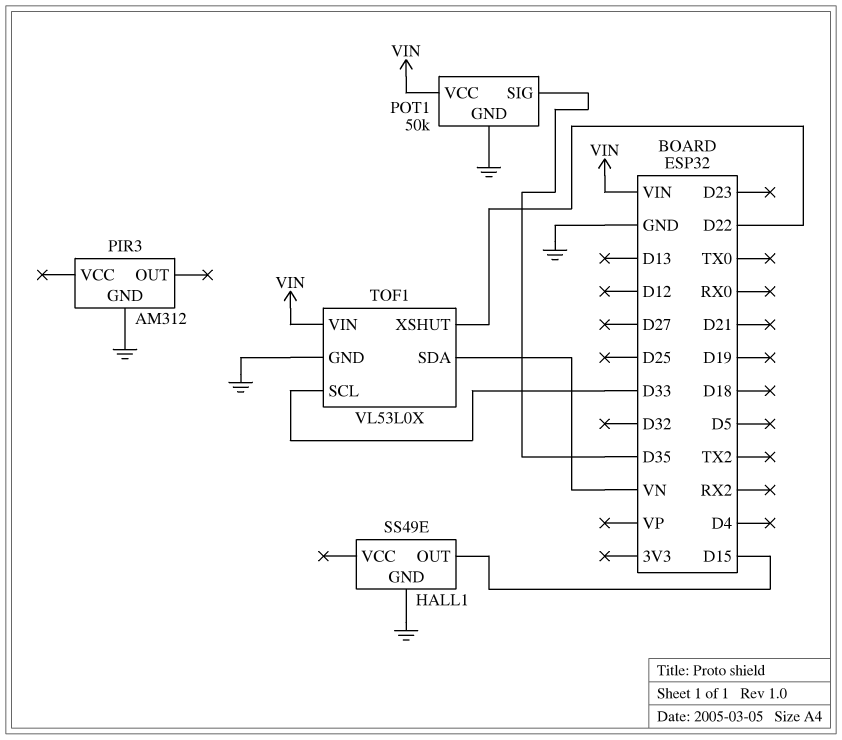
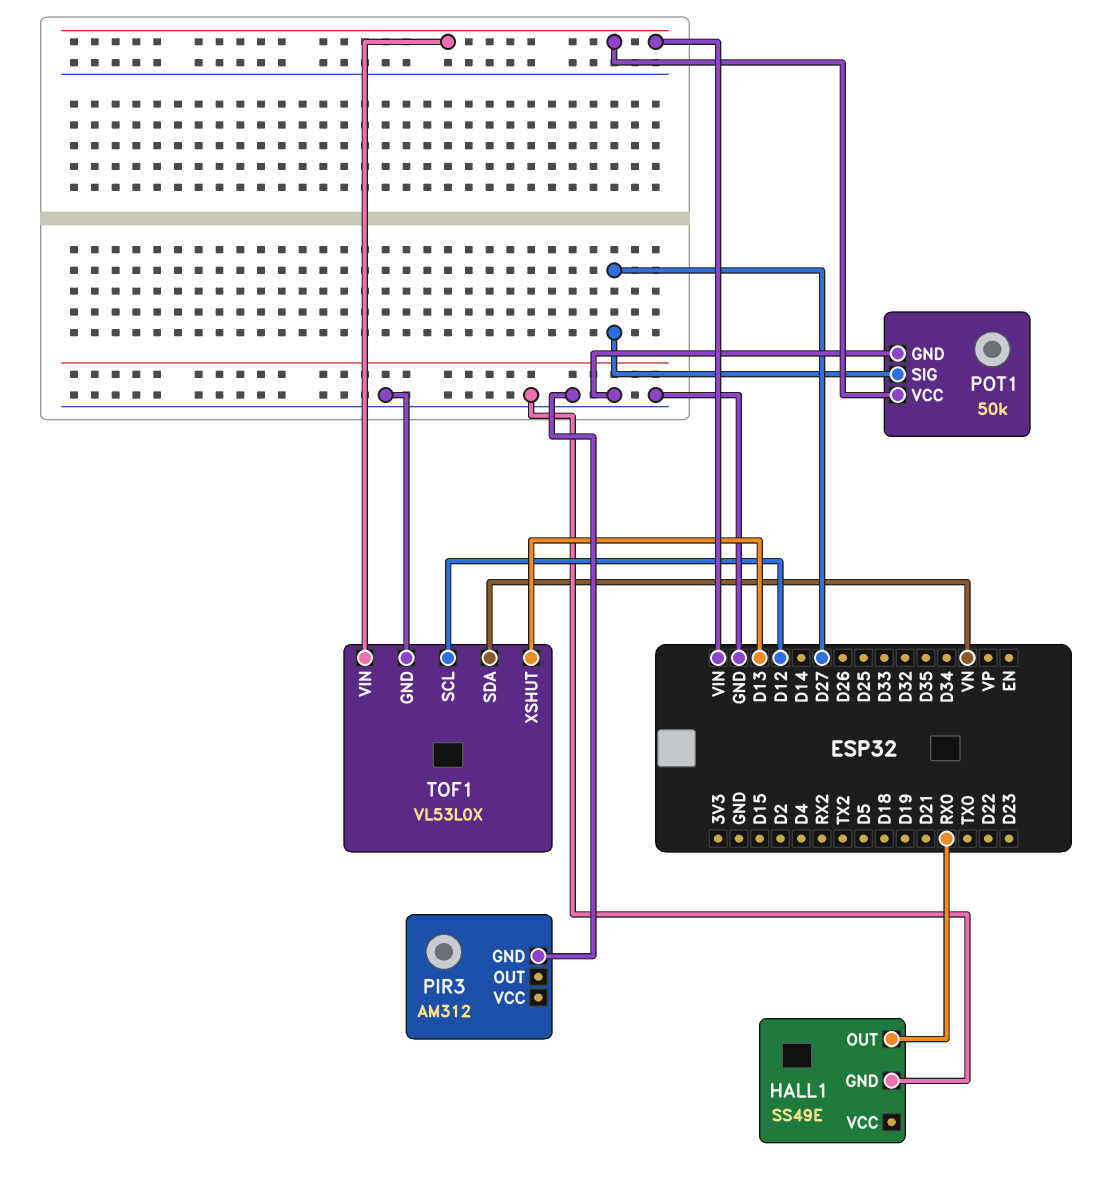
HALL1 pin OUT: D15 -> RX0
POT1 pin SIG: D35 -> D27
TOF1 pin SCL: D33 -> D12
TOF1 pin XSHUT: D22 -> D13

